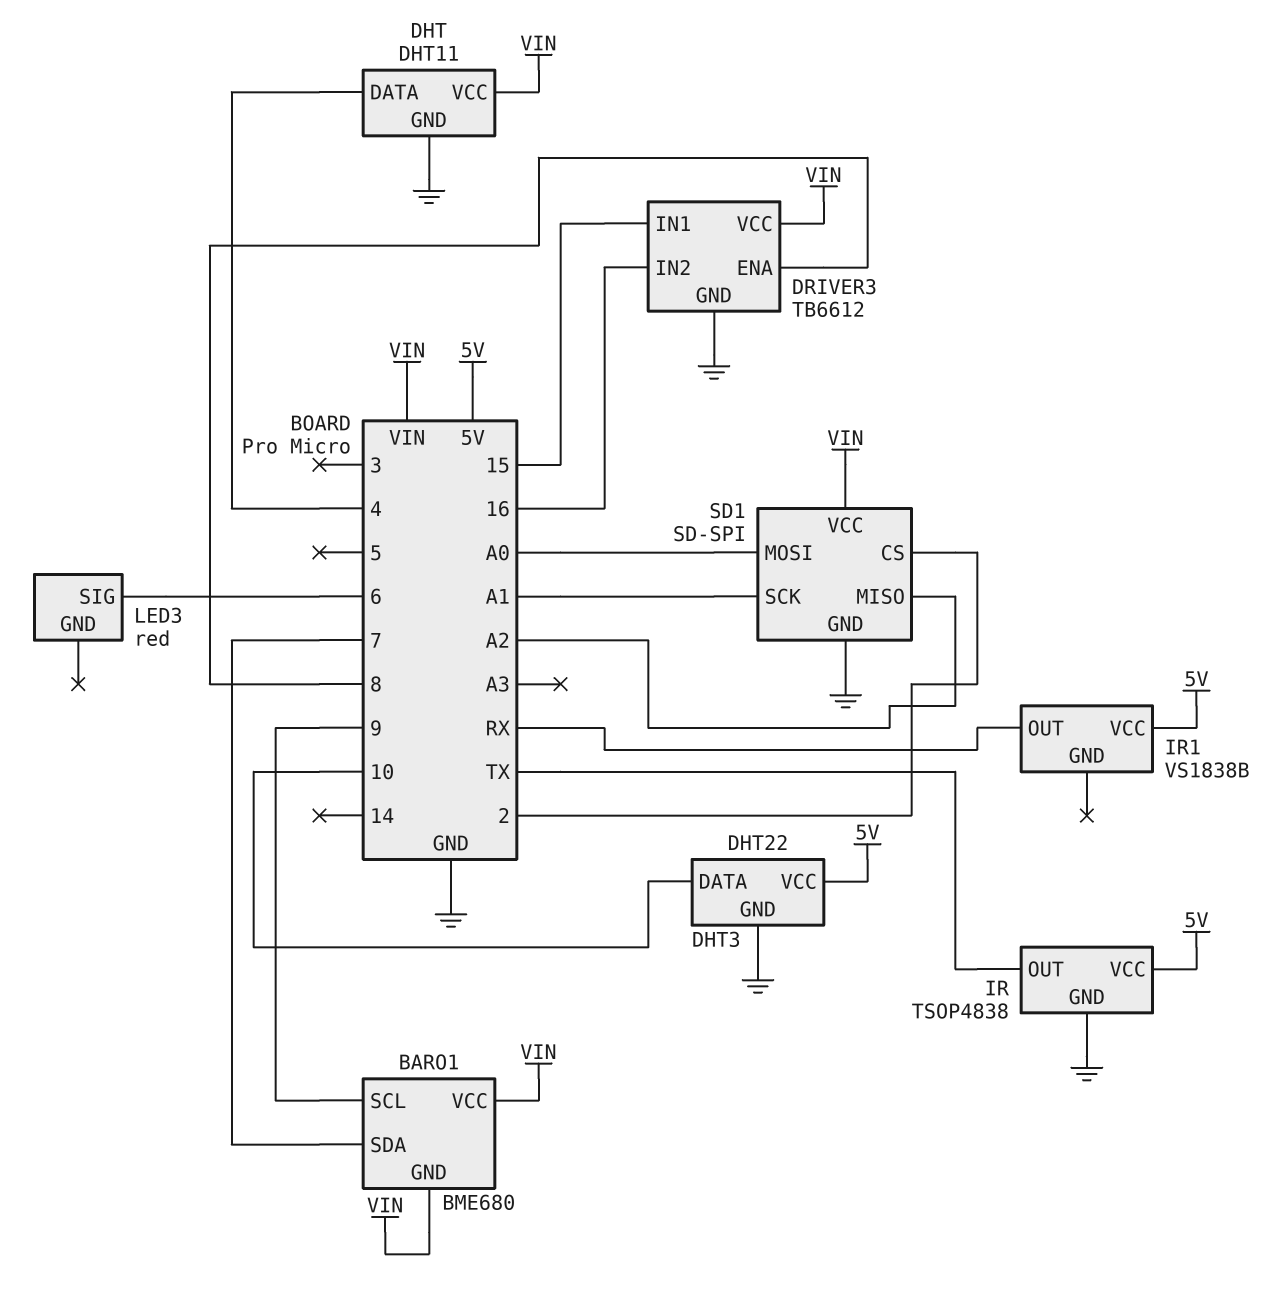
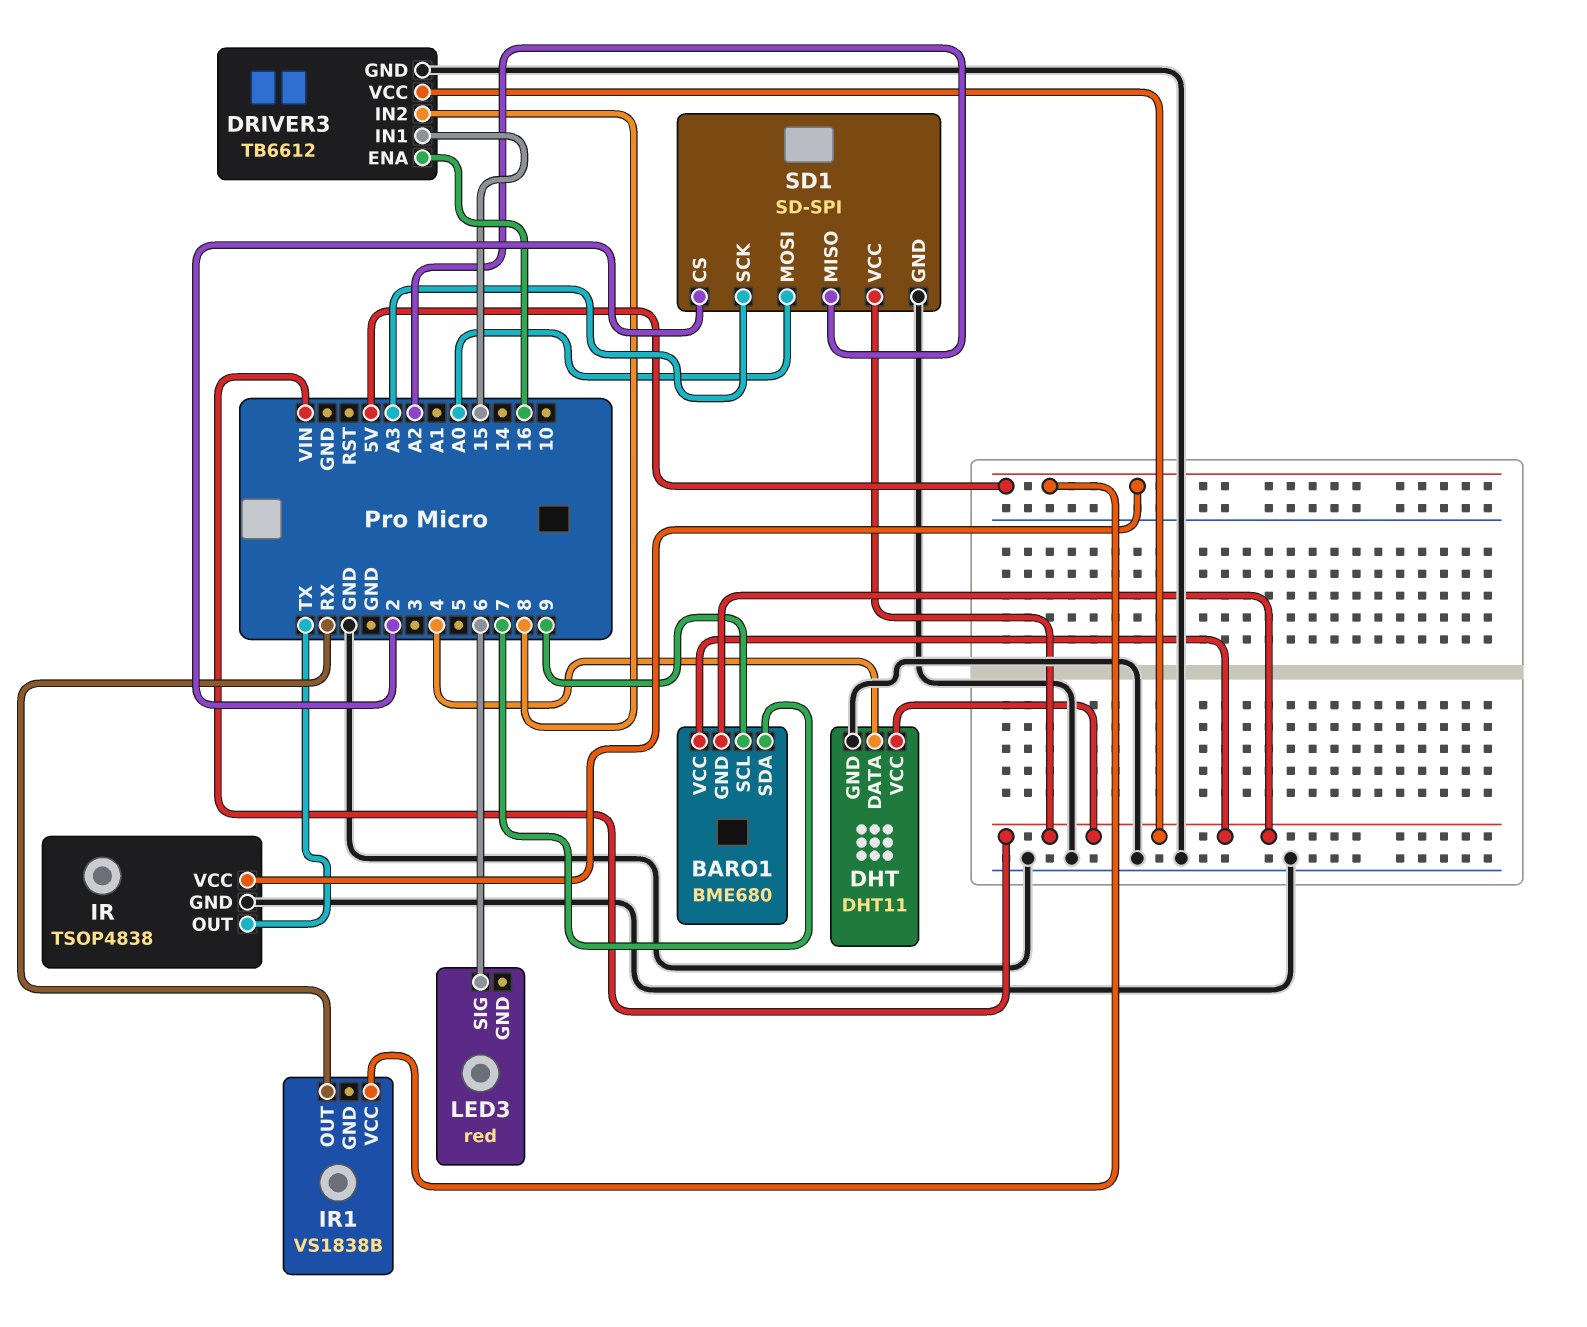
DHT3: DHT22 -> none
DHT3 pin DATA: 10 -> none
DHT3 pin GND: GND -> none
DHT3 pin VCC: 5V -> none
DRIVER3 pin ENA: 8 -> 16
DRIVER3 pin IN2: 16 -> 8
SD1 pin SCK: A1 -> A3

